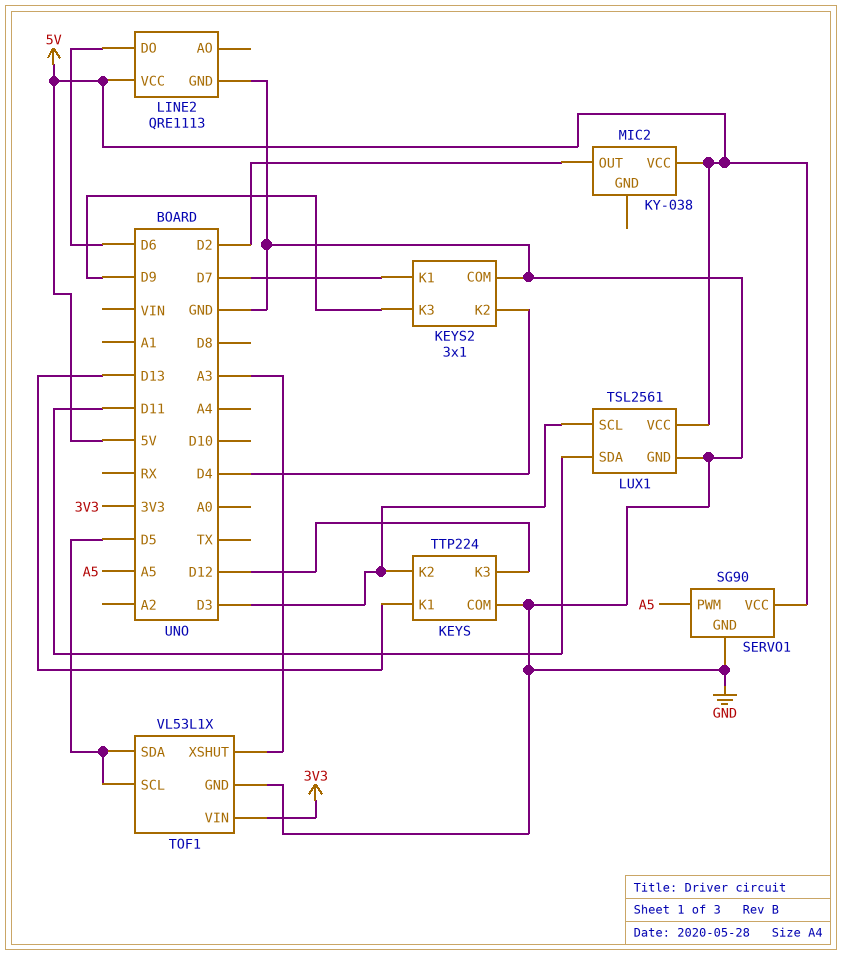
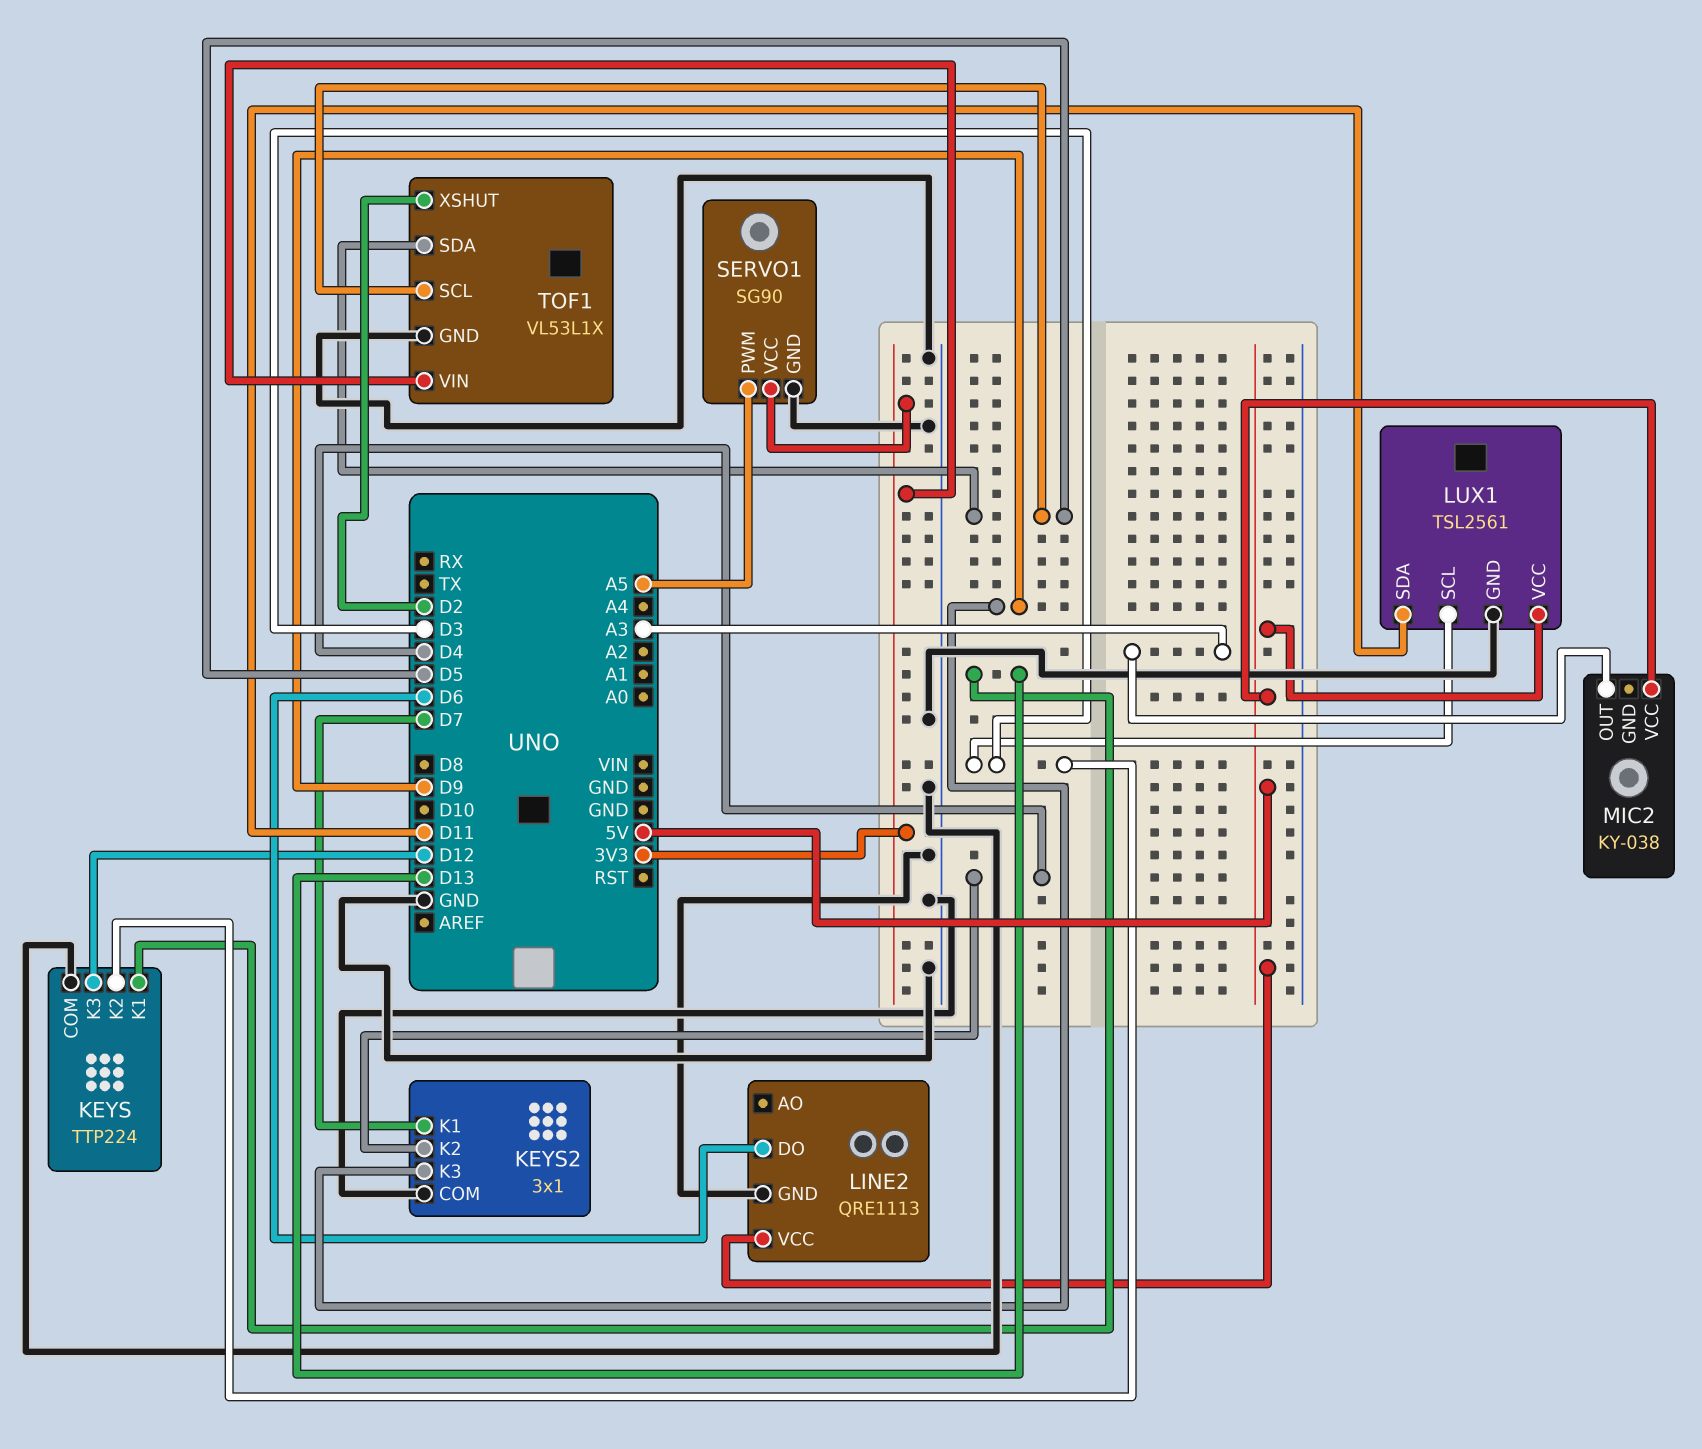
MIC2 pin OUT: D2 -> A3
SERVO1 pin VCC: 5V -> 3V3
TOF1 pin XSHUT: A3 -> D2

